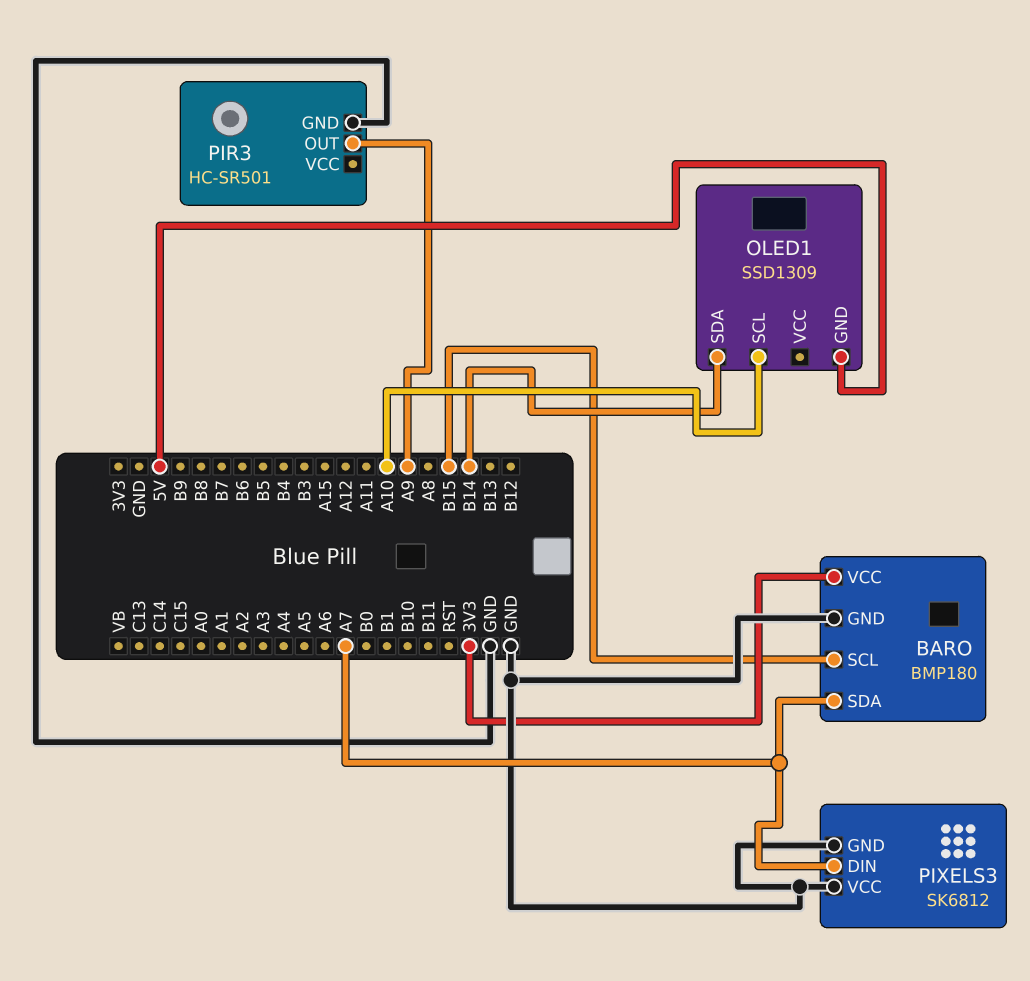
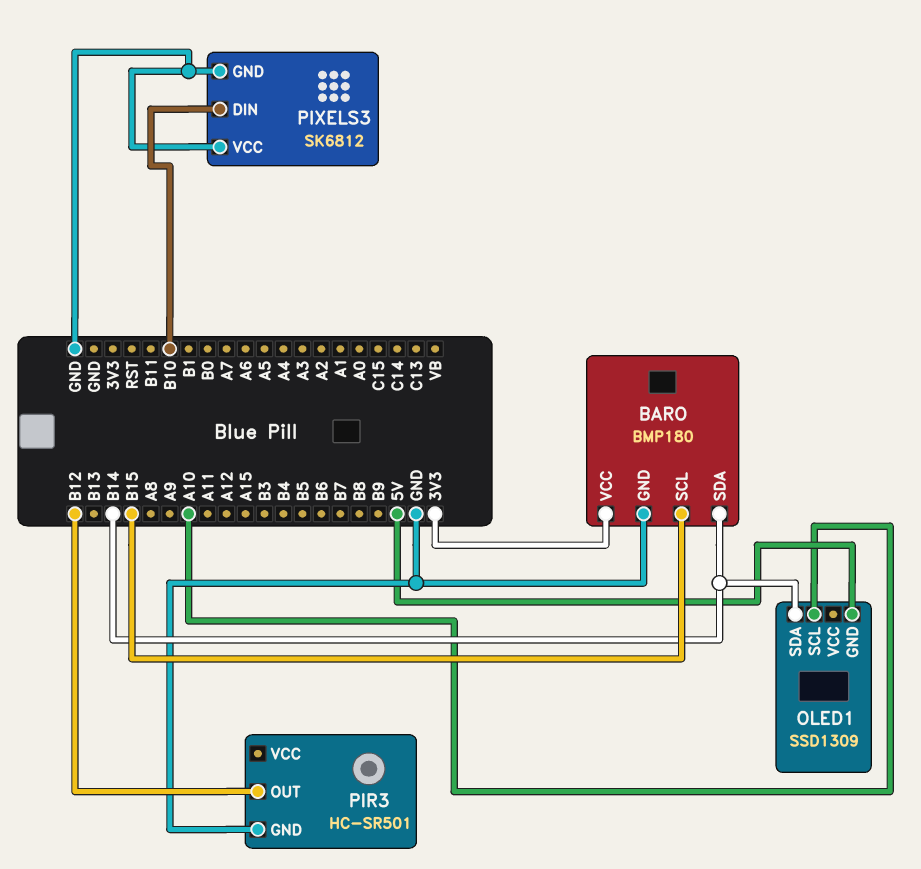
BARO pin SDA: A7 -> B14
PIR3 pin OUT: A9 -> B12
PIXELS3 pin DIN: A7 -> B10

